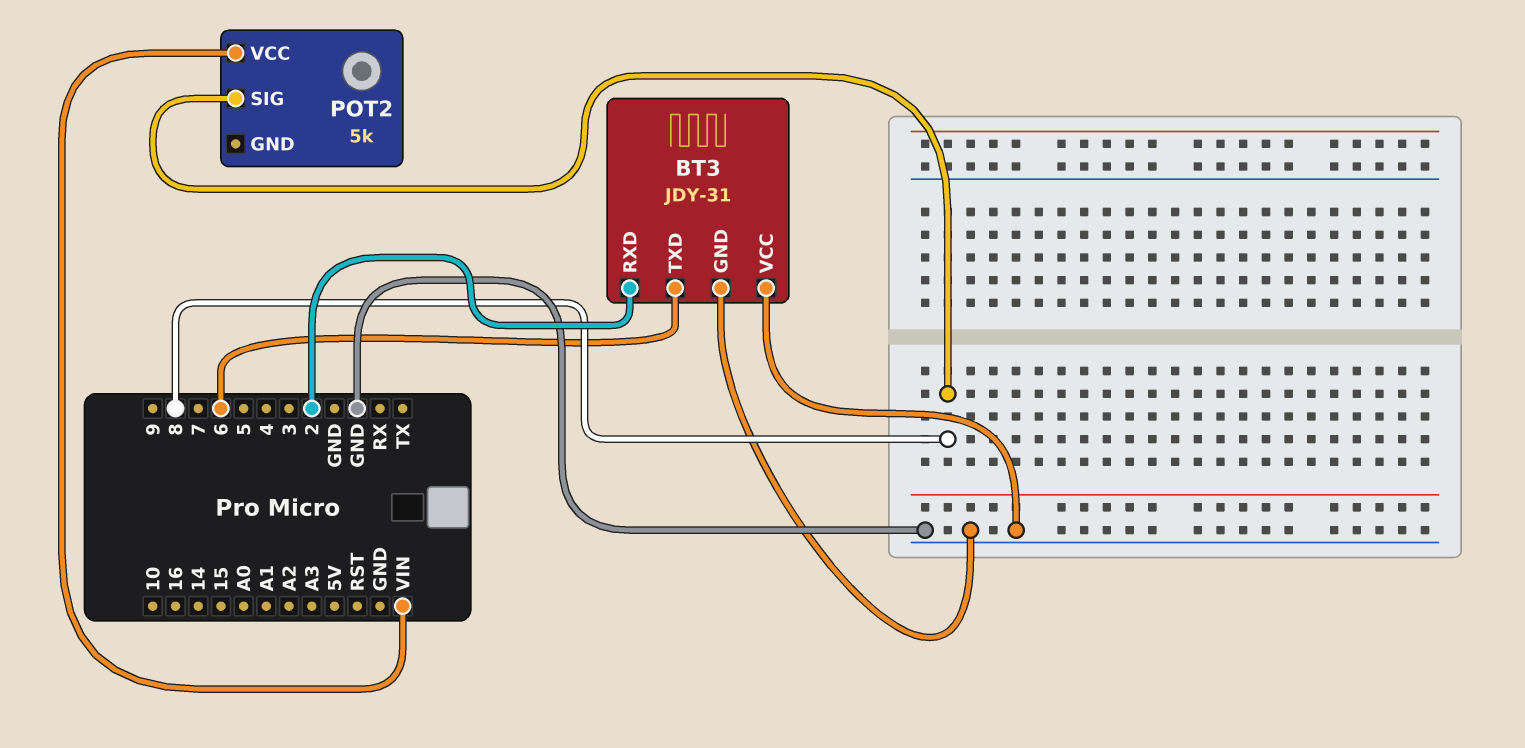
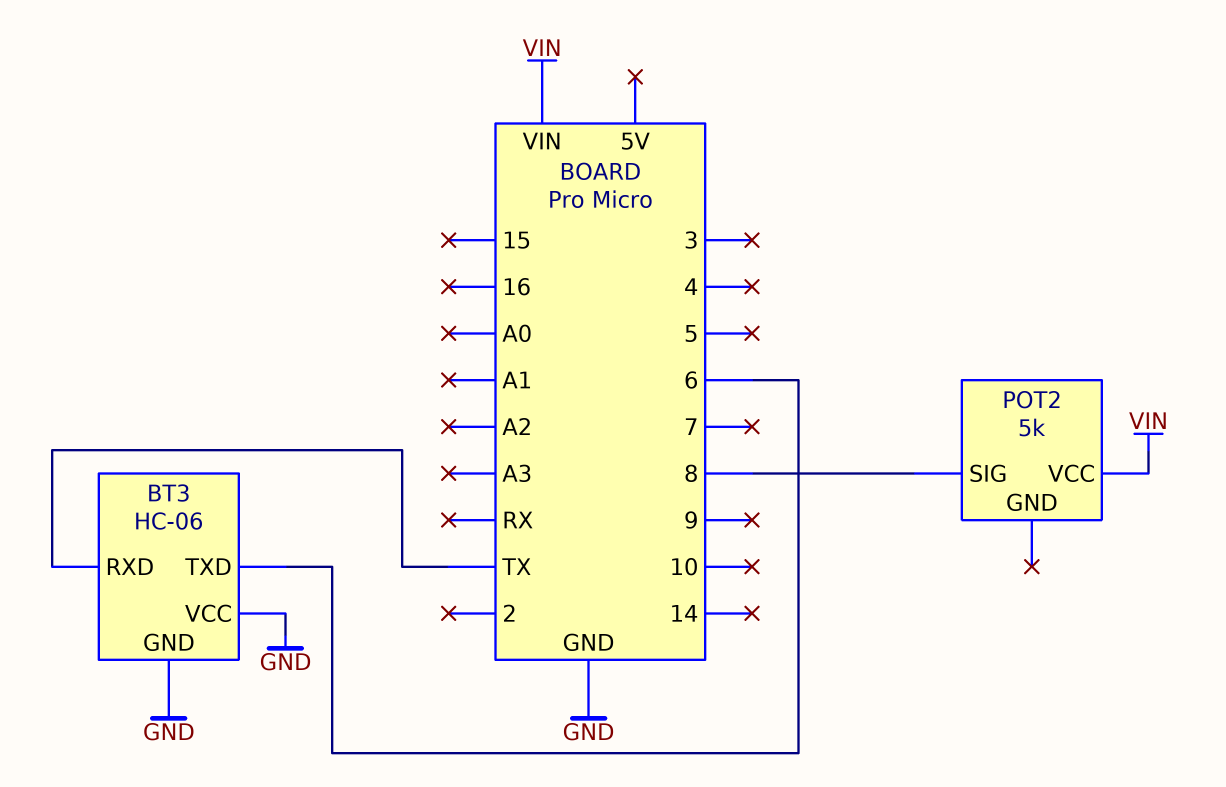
BT3: JDY-31 -> HC-06
BT3 pin RXD: 2 -> TX

